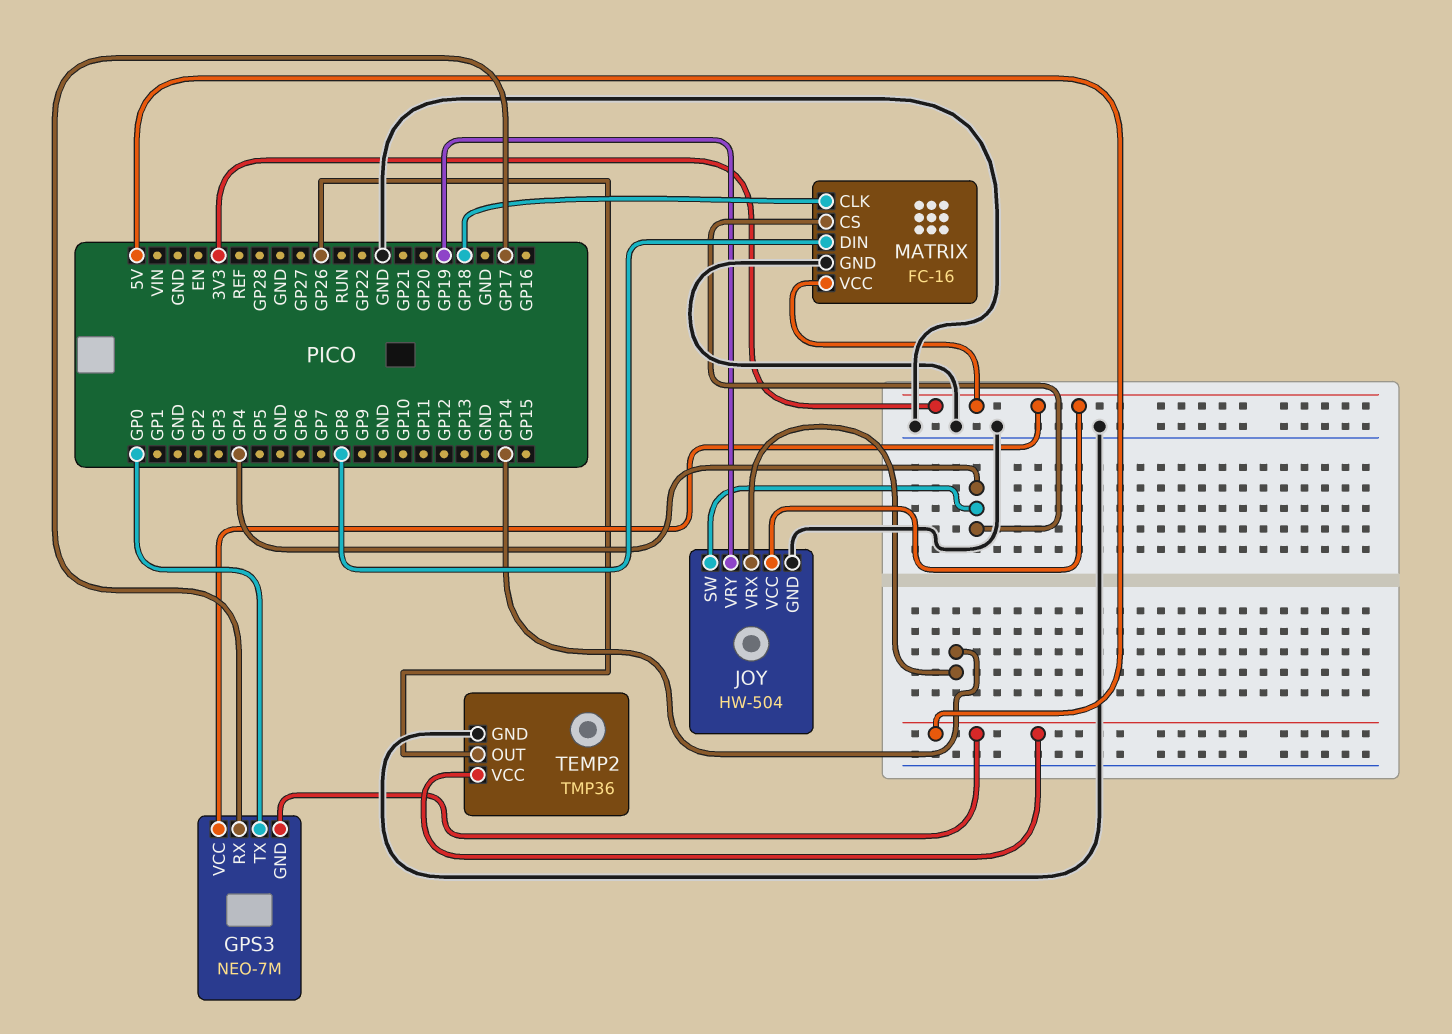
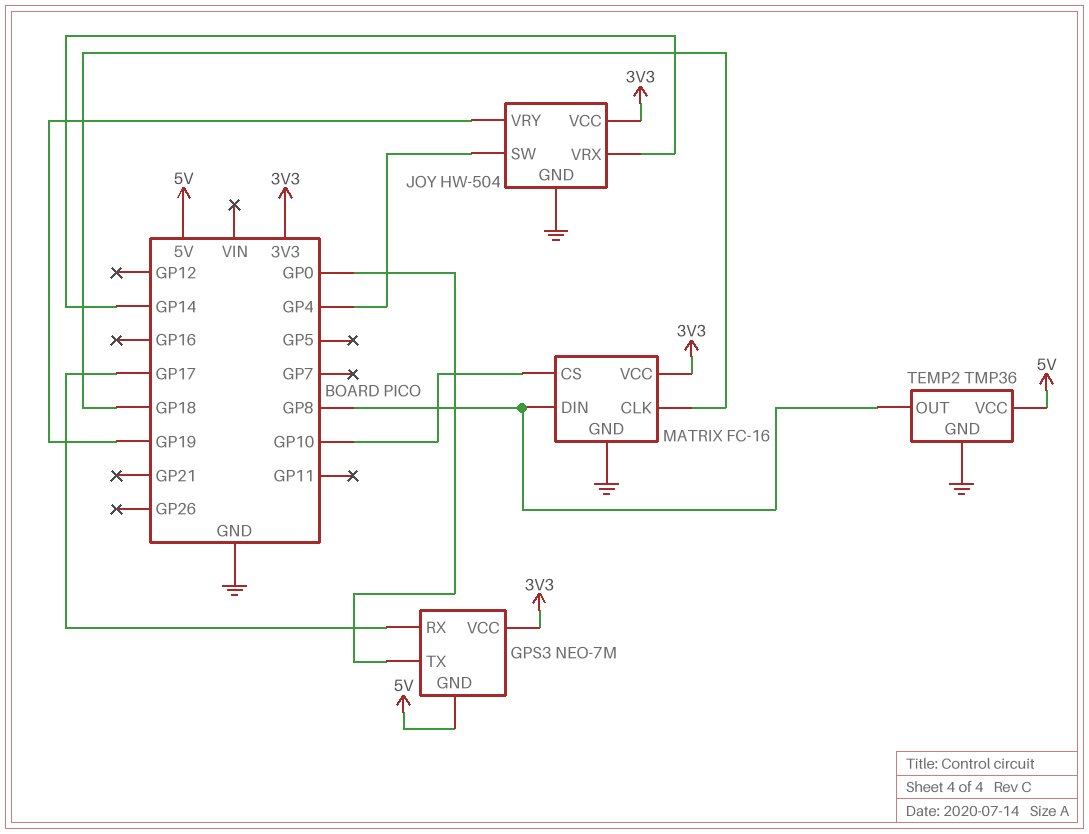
MATRIX pin CS: GP4 -> GP10
TEMP2 pin OUT: GP26 -> GP8

